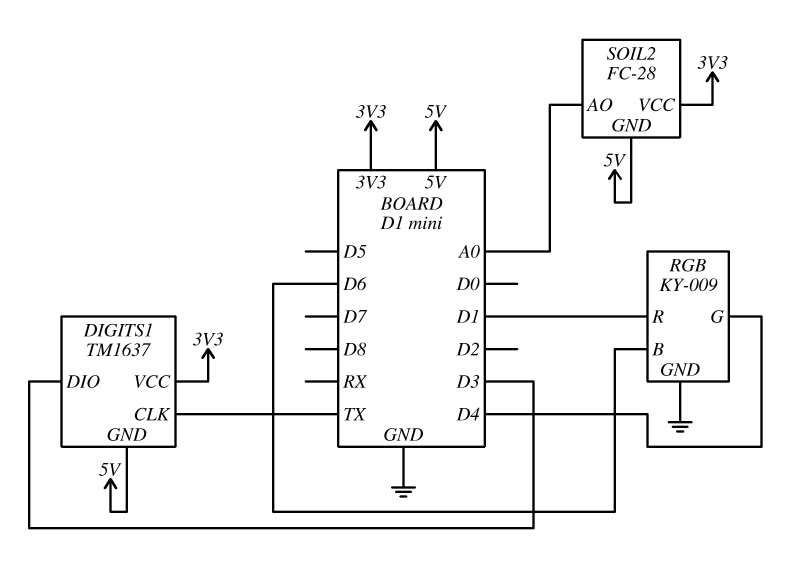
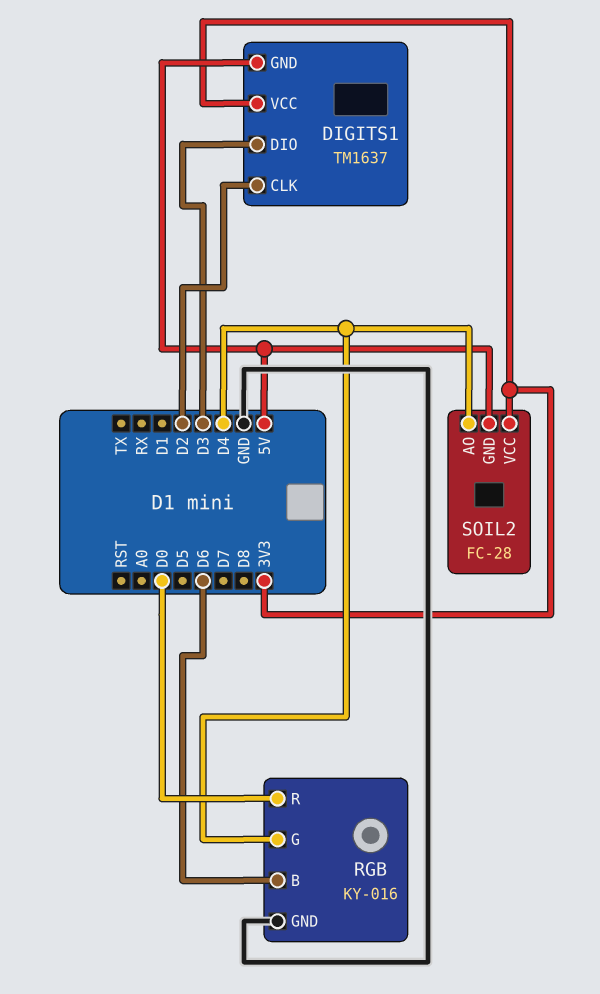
DIGITS1 pin CLK: TX -> D2
RGB: KY-009 -> KY-016
RGB pin R: D1 -> D0
SOIL2 pin AO: A0 -> D4

